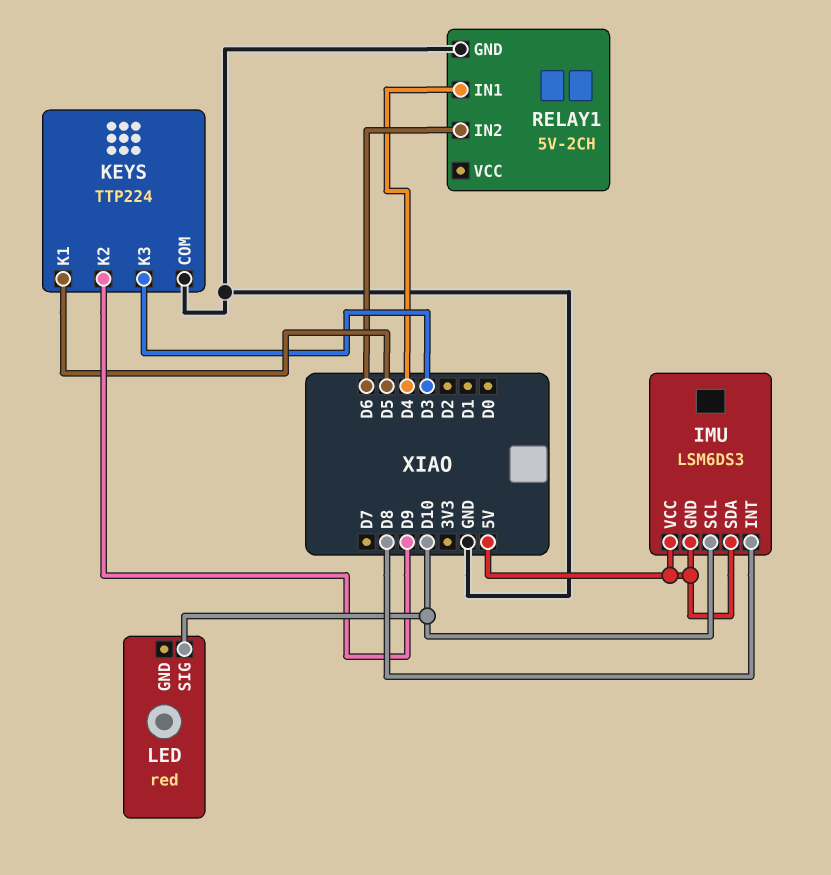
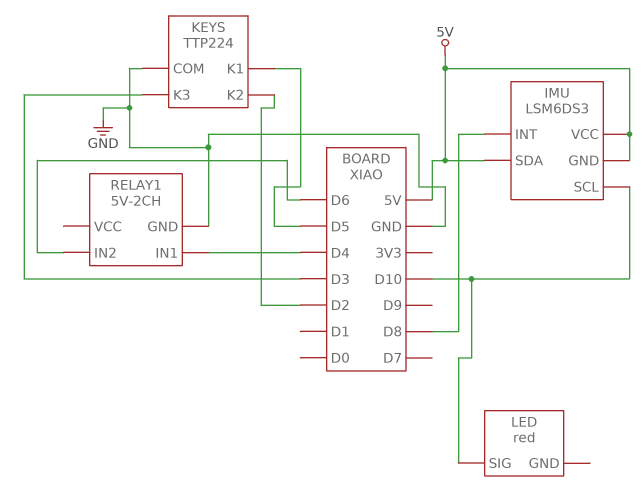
KEYS pin K2: D9 -> D2

